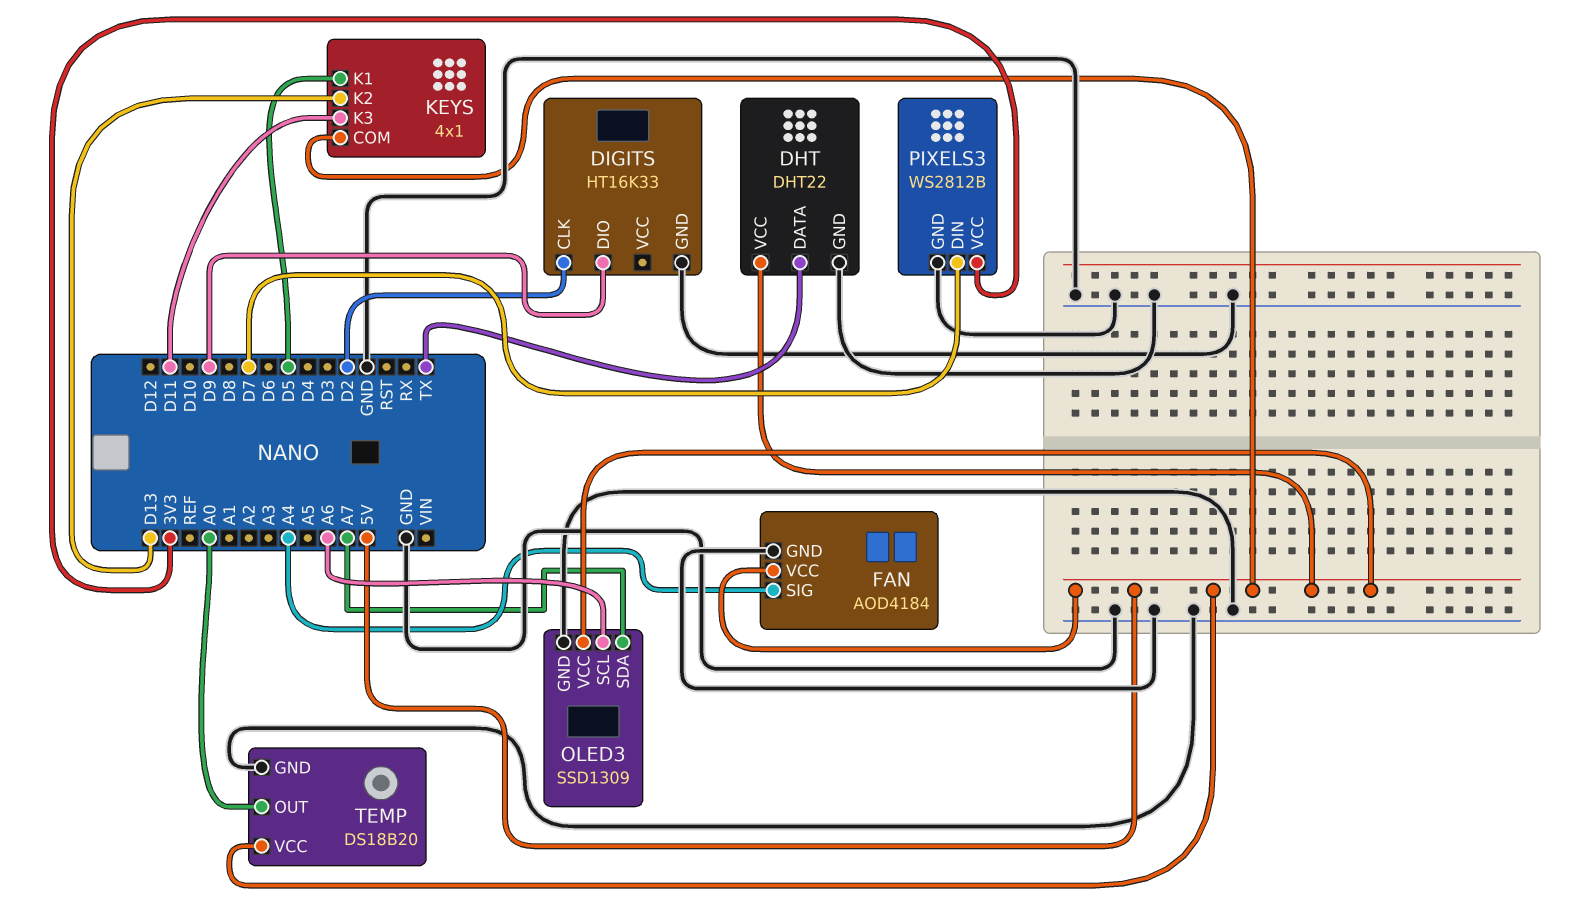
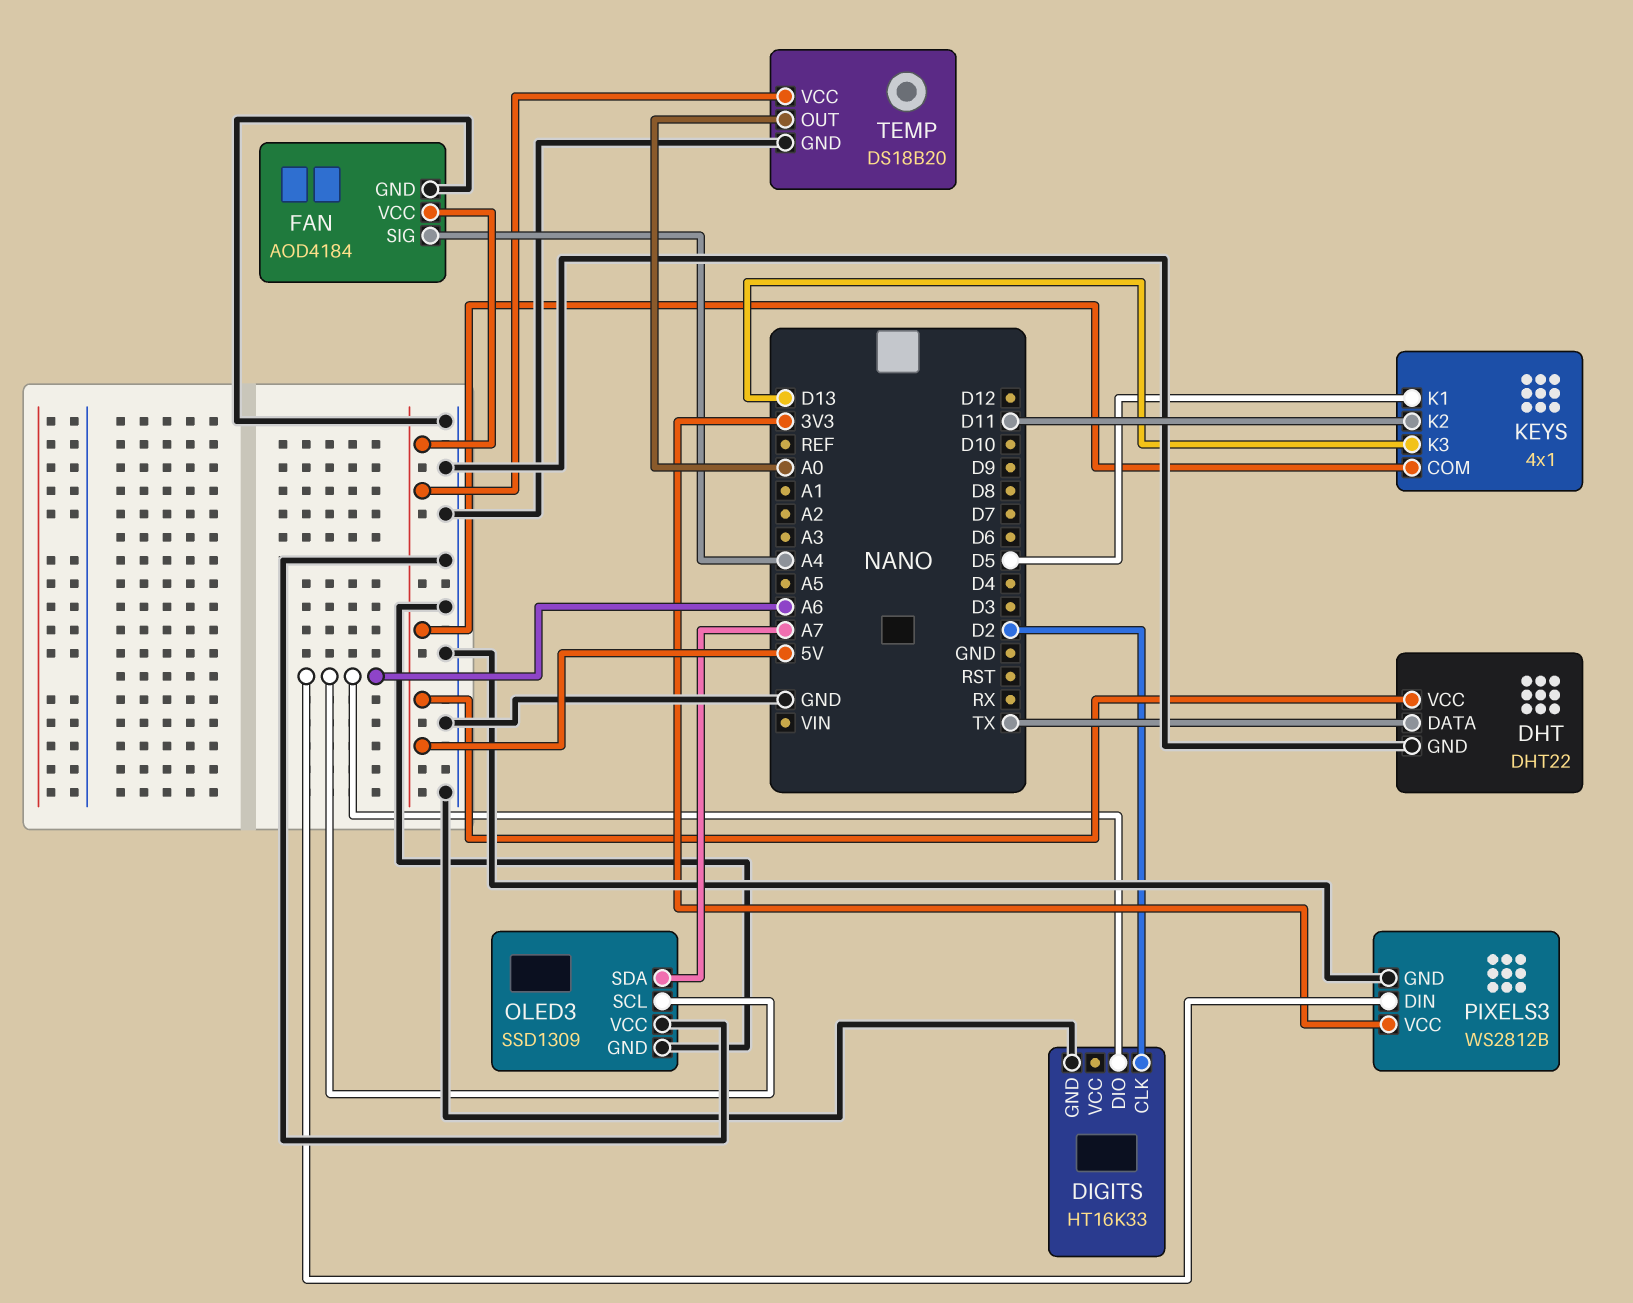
DIGITS pin DIO: D9 -> A6
KEYS pin K2: D13 -> D11
KEYS pin K3: D11 -> D13
OLED3 pin VCC: 5V -> GND
PIXELS3 pin DIN: D7 -> A6

